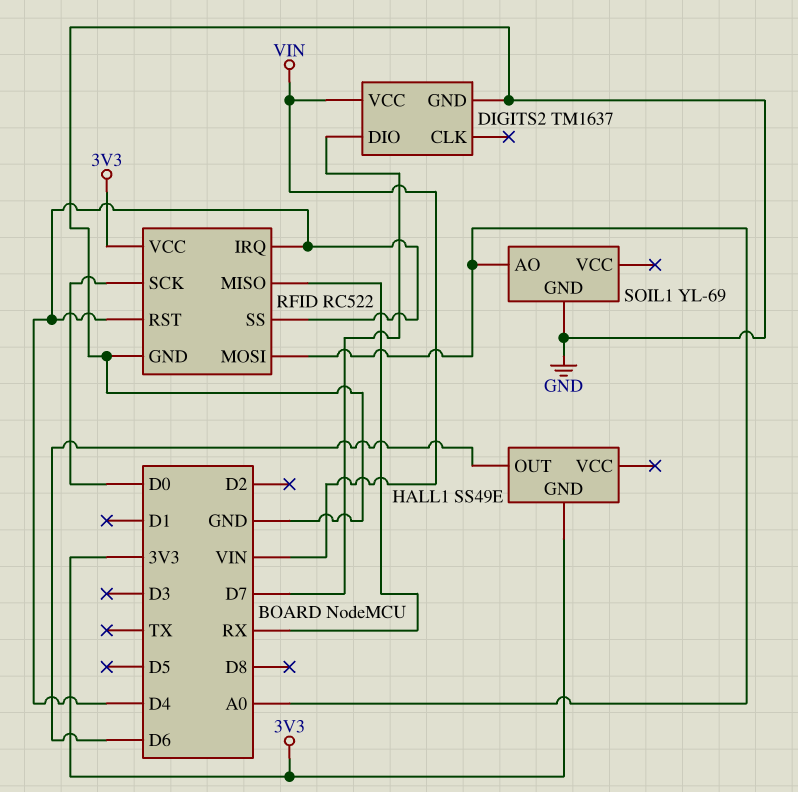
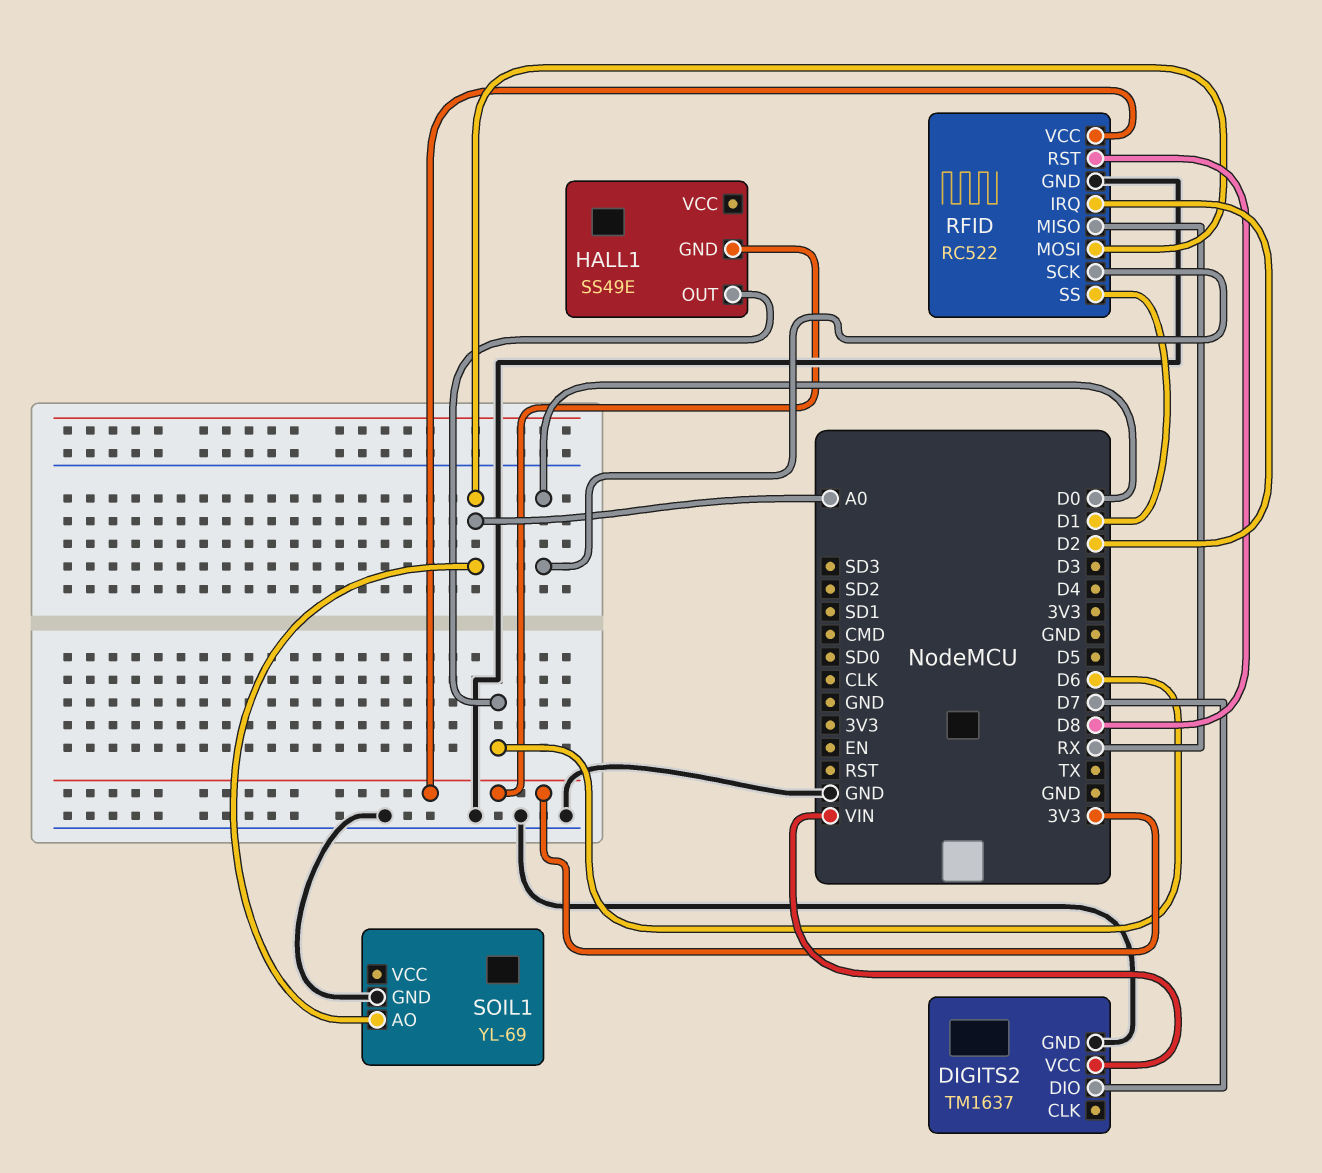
RFID pin IRQ: D4 -> D2
RFID pin RST: D4 -> D8
RFID pin SS: D4 -> D1

